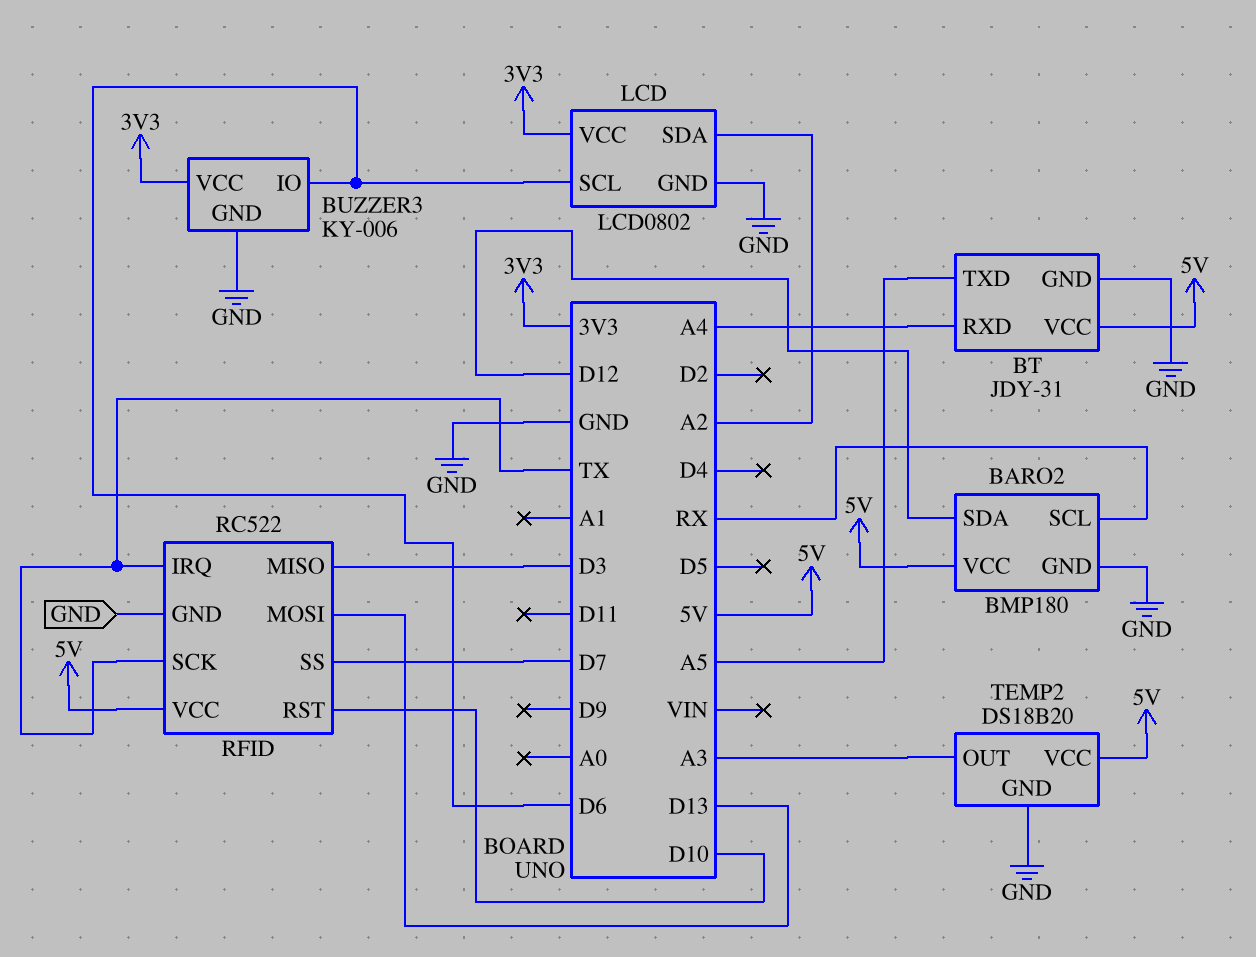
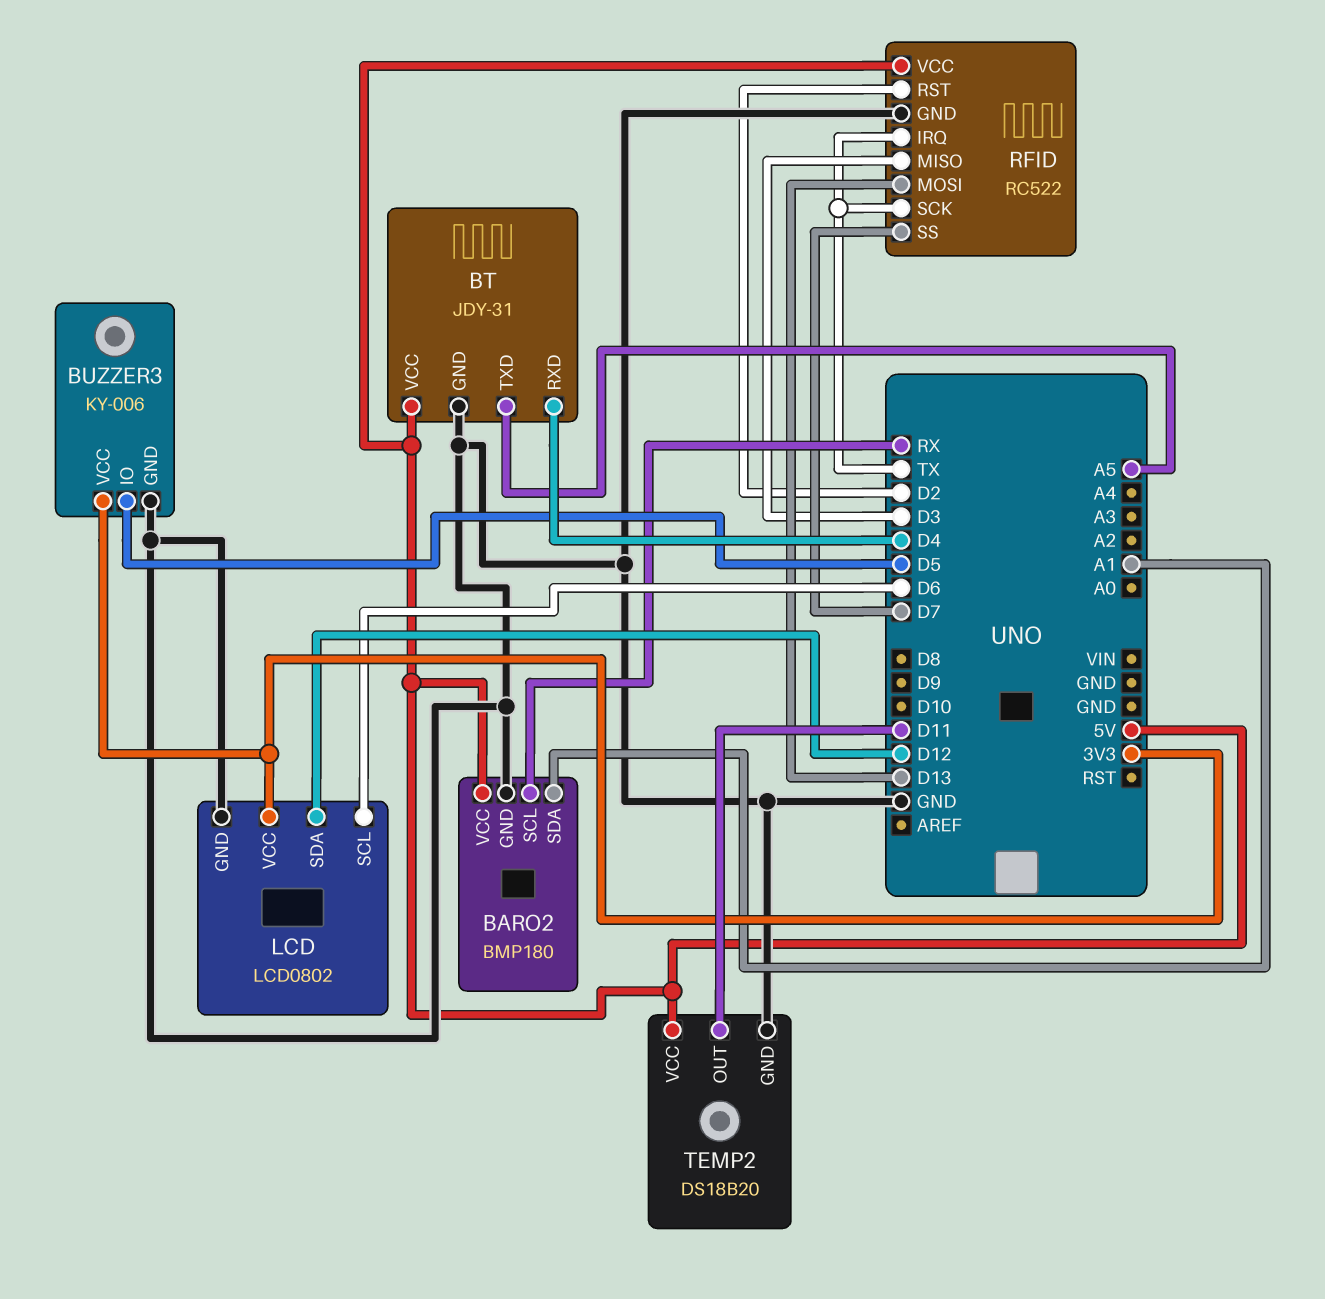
BARO2 pin SDA: D12 -> A1
BT pin RXD: A4 -> D4
BUZZER3 pin IO: D6 -> D5
LCD pin SDA: A2 -> D12
RFID pin RST: D10 -> D2
TEMP2 pin OUT: A3 -> D11

